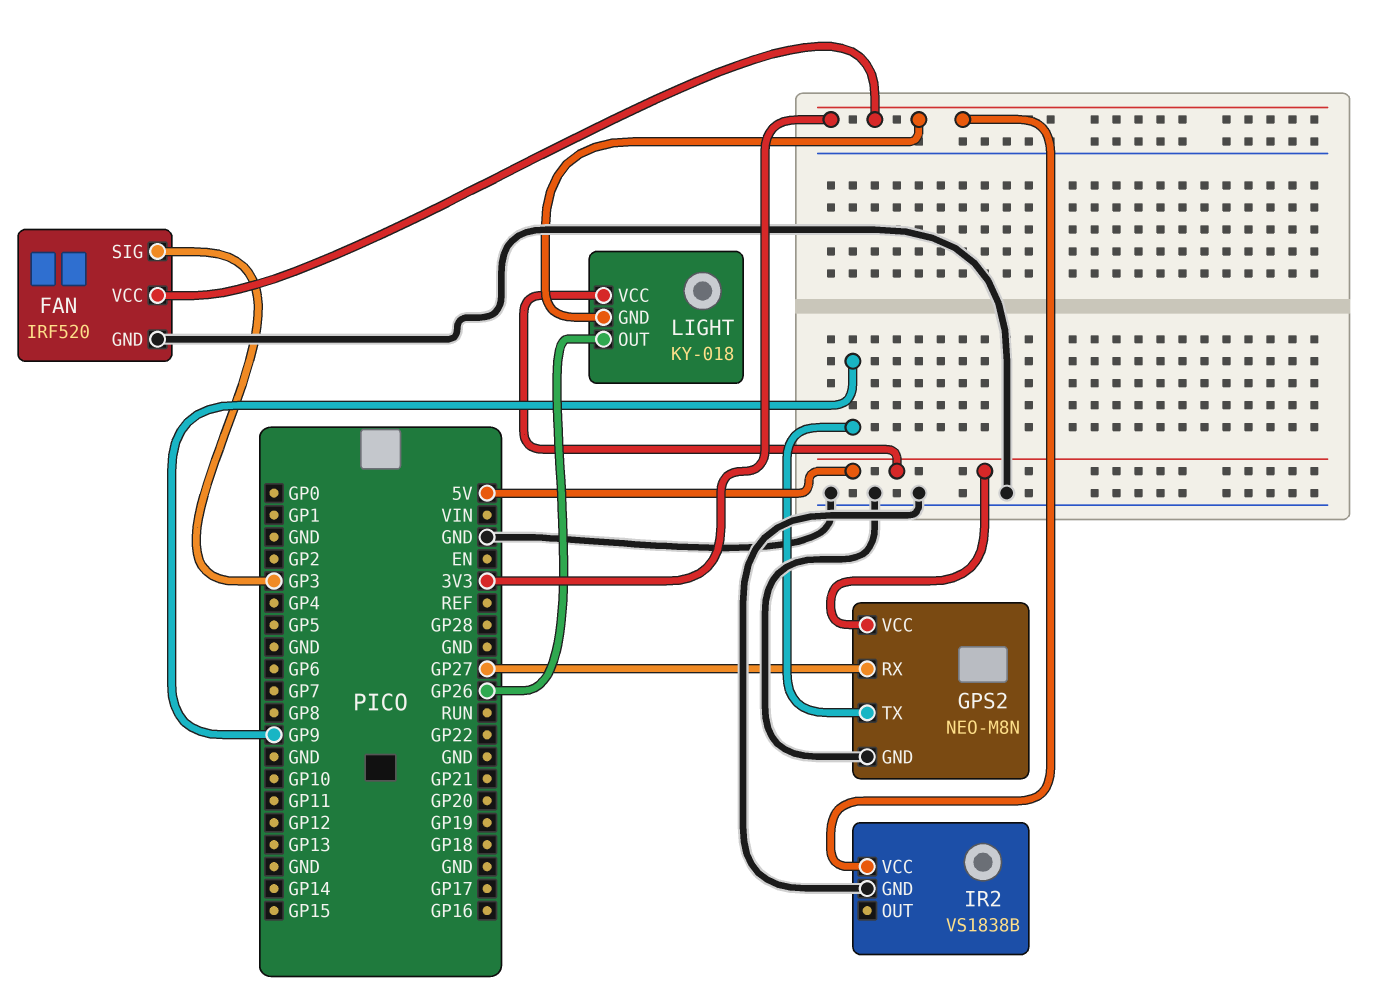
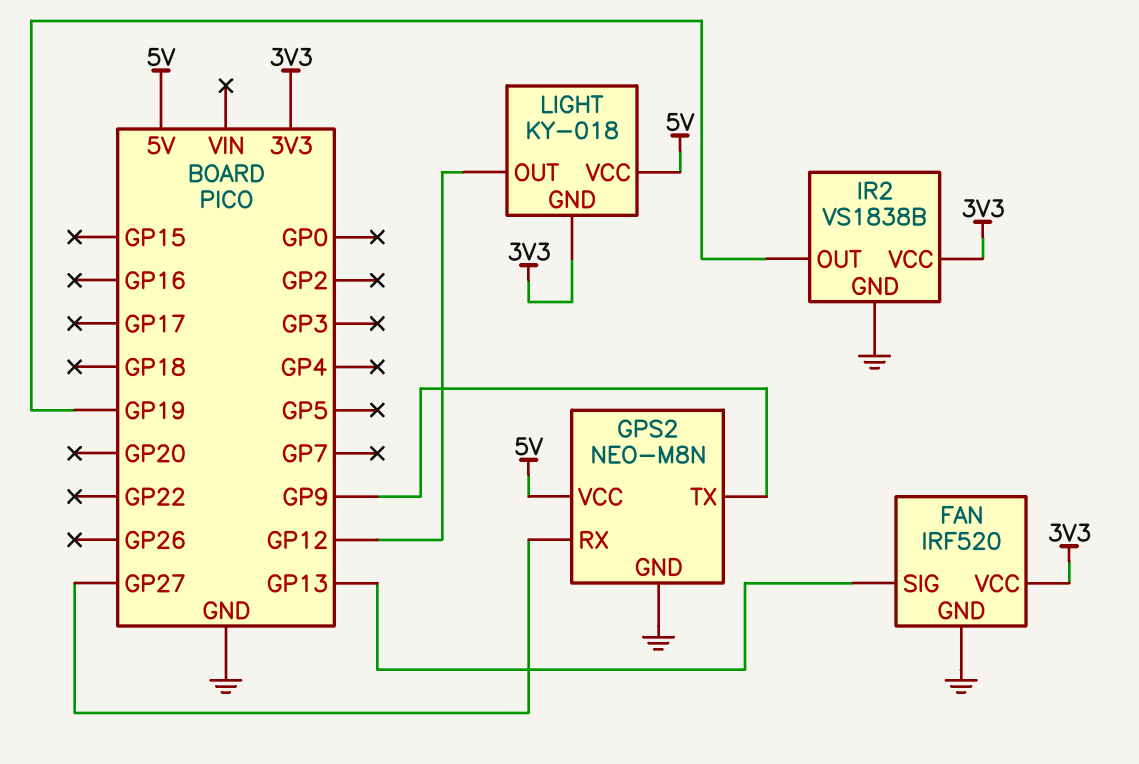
FAN pin SIG: GP3 -> GP13
IR2 pin OUT: none -> GP19
LIGHT pin OUT: GP26 -> GP12

